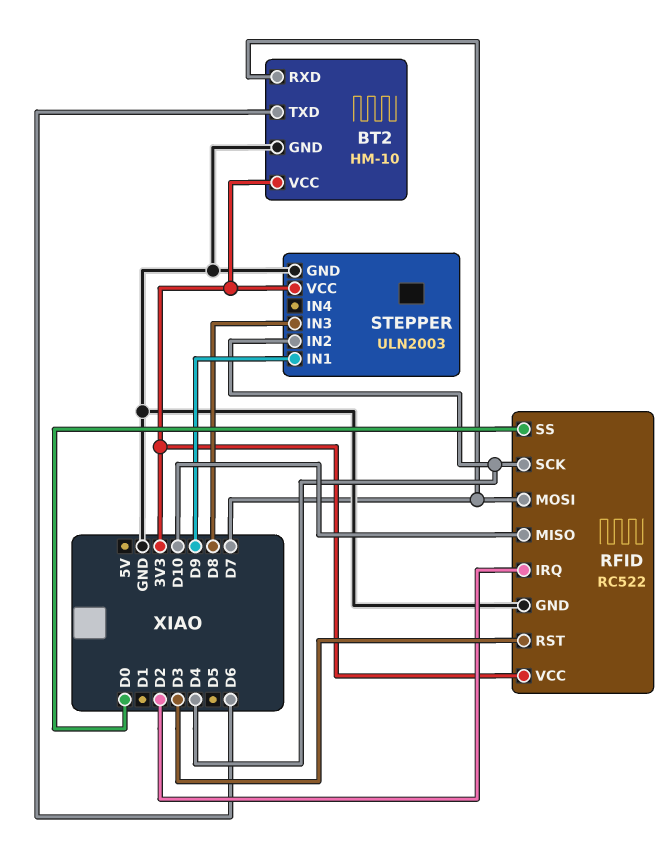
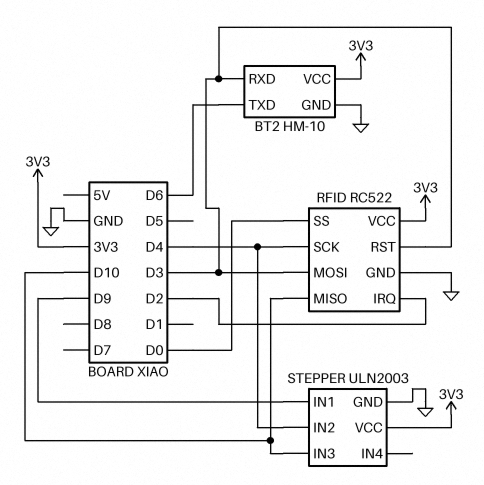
BT2 pin RXD: D7 -> D3
RFID pin MOSI: D7 -> D3
STEPPER pin IN3: D8 -> D10

